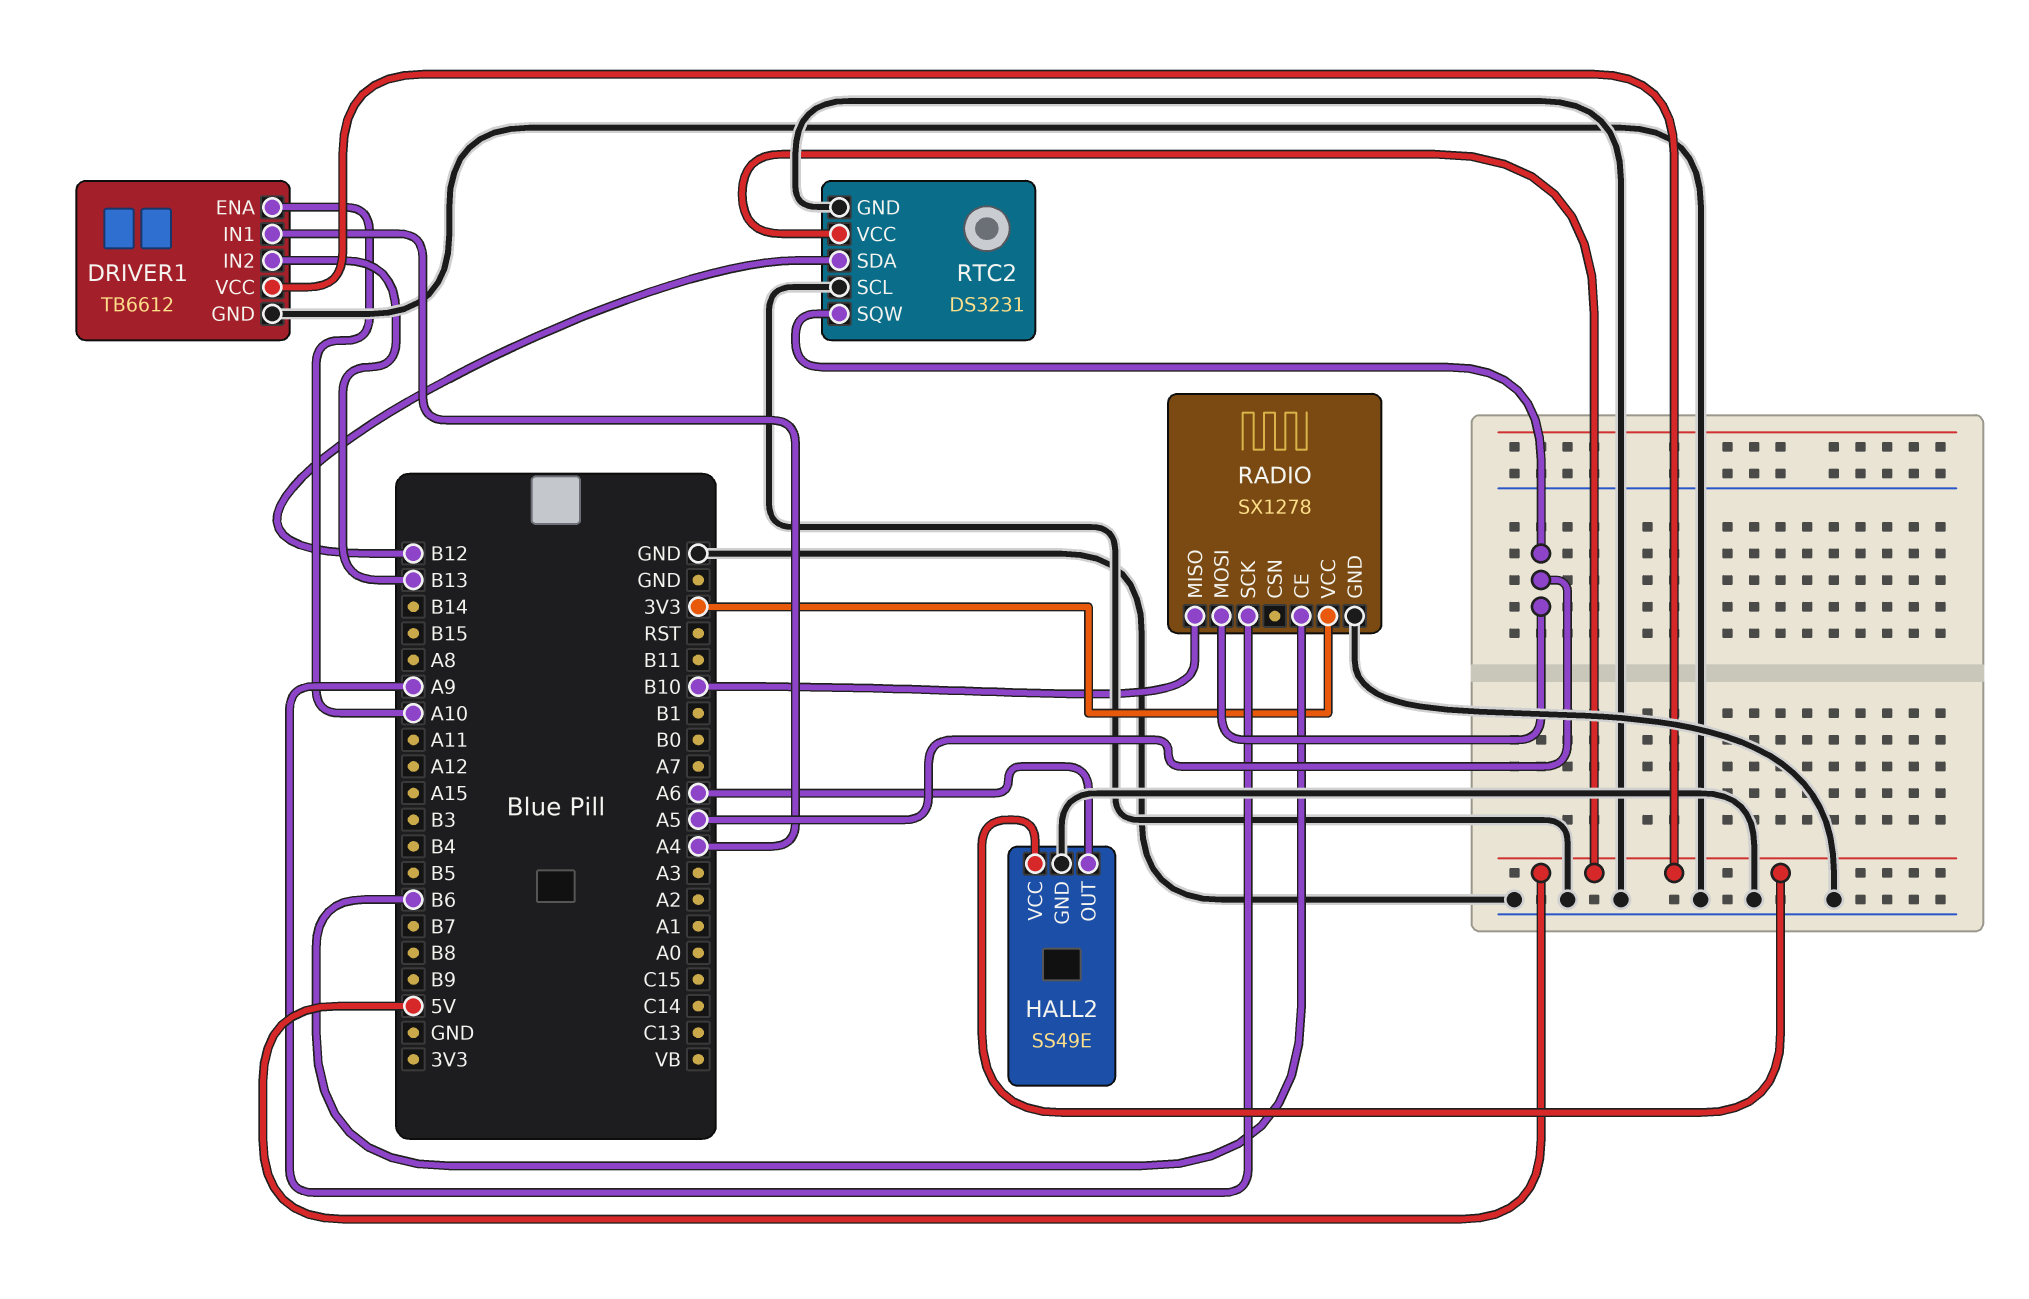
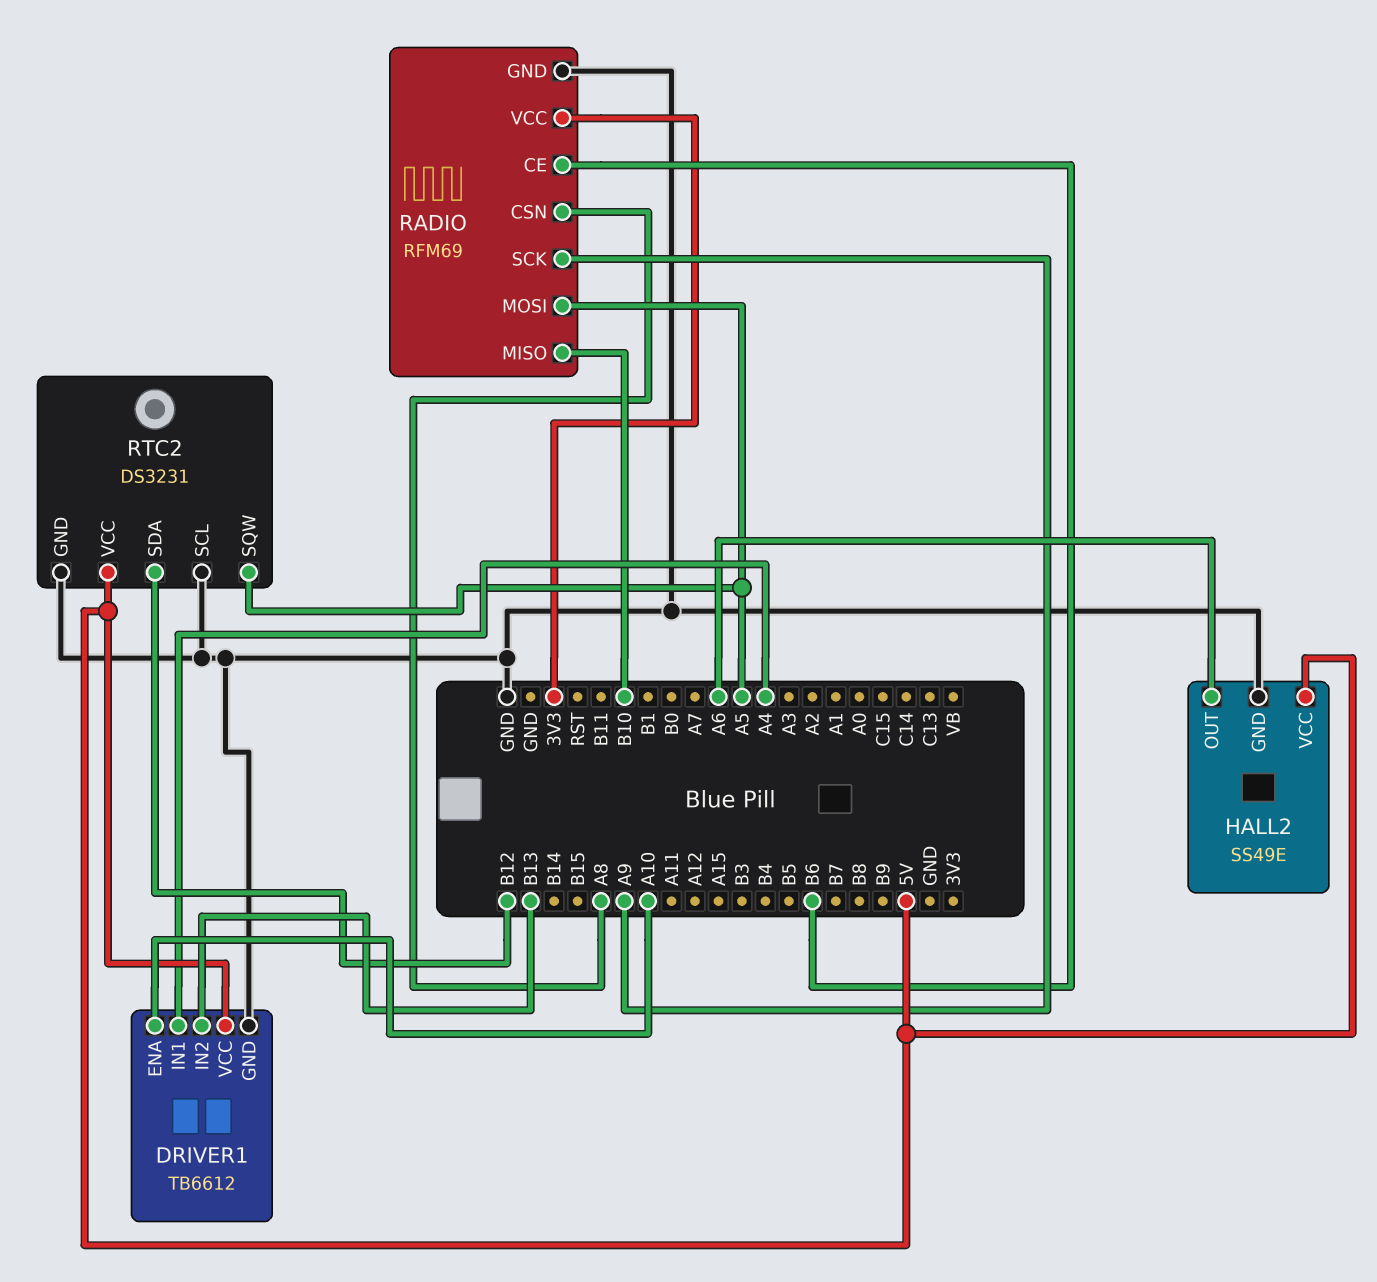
RADIO: SX1278 -> RFM69
RADIO pin CSN: none -> A8

